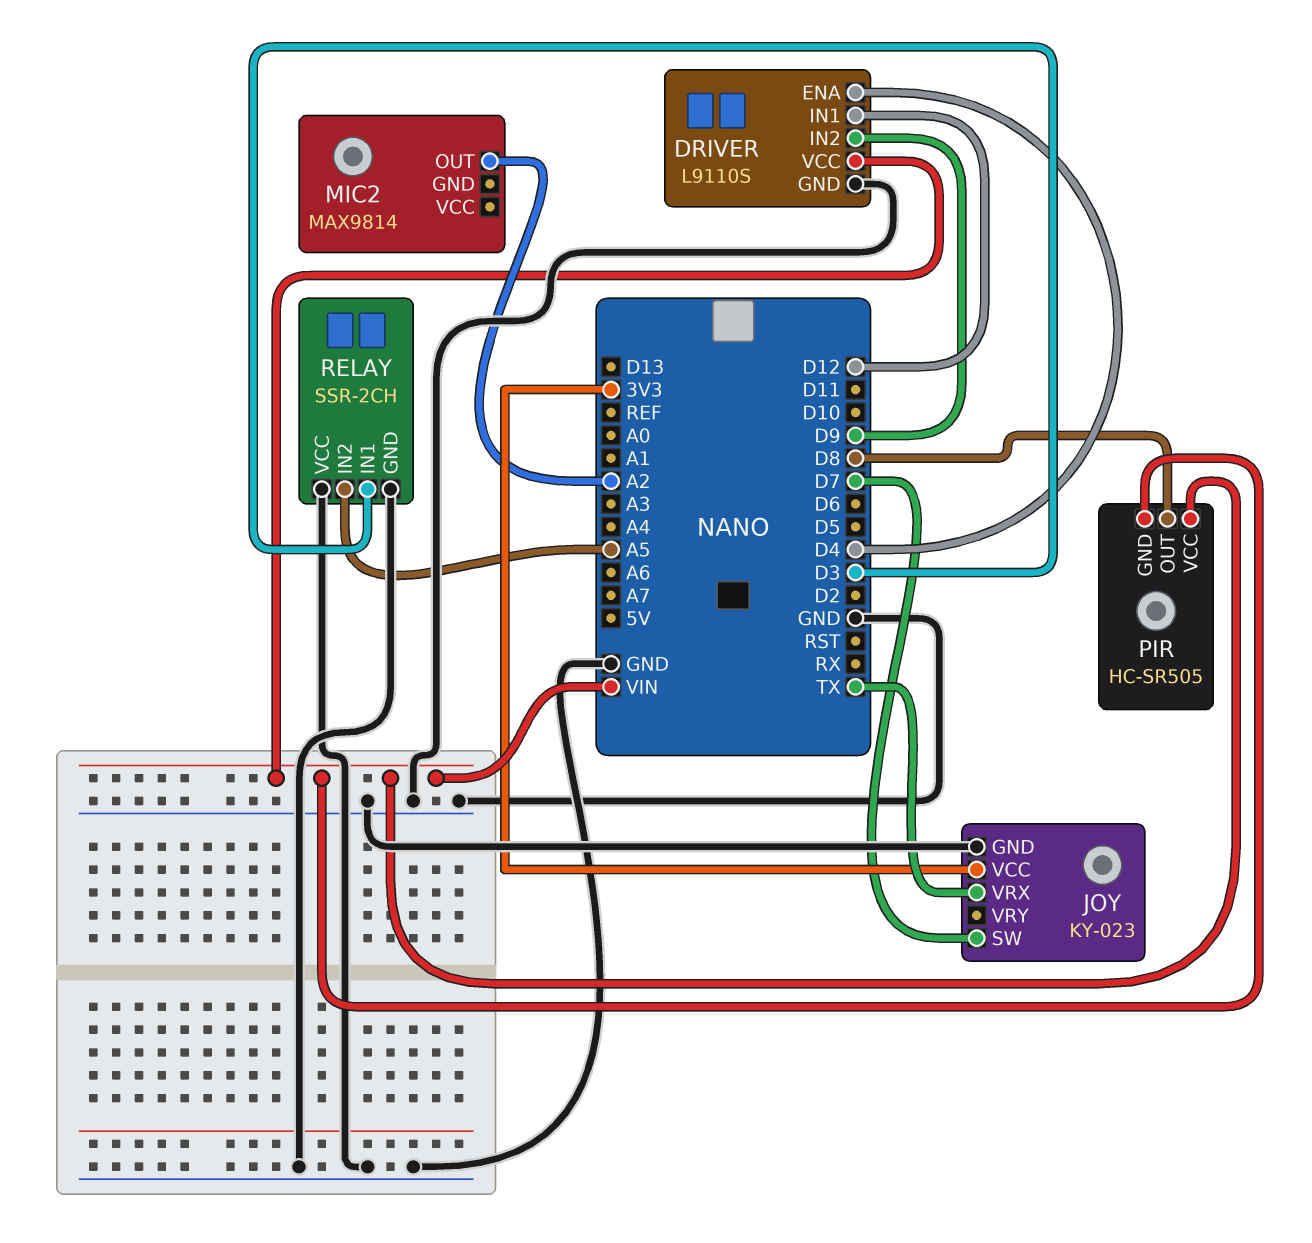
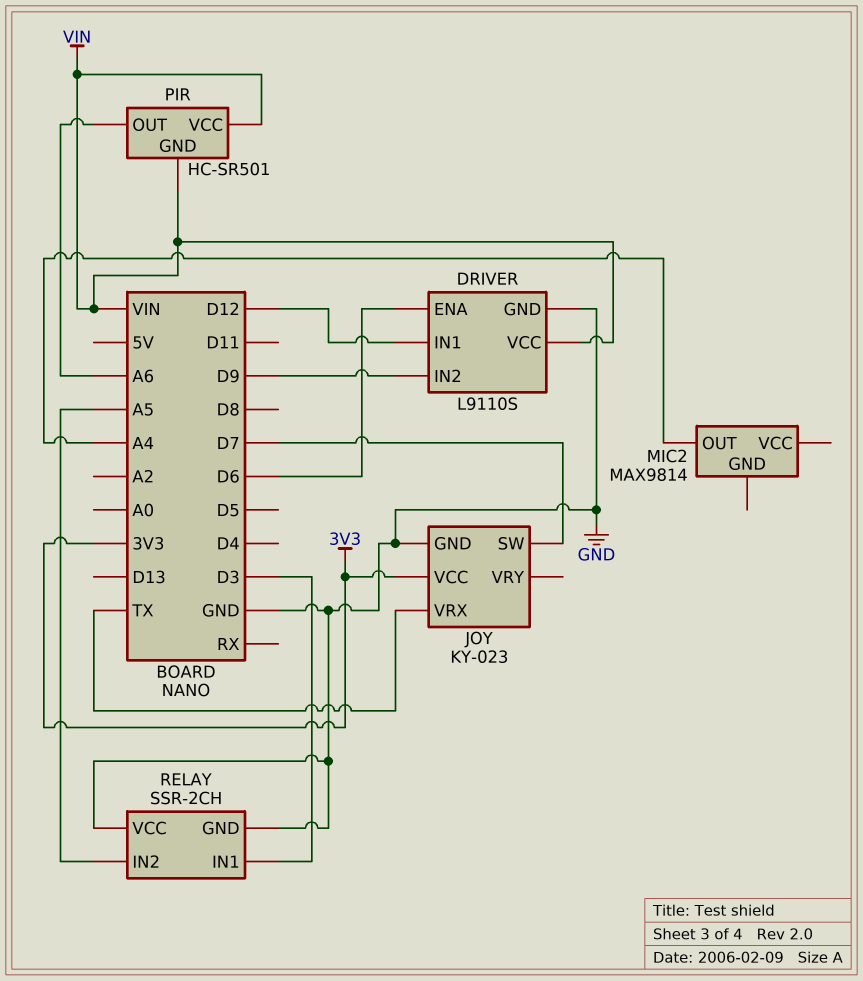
DRIVER pin ENA: D4 -> D6
MIC2 pin OUT: A2 -> A4
PIR: HC-SR505 -> HC-SR501
PIR pin OUT: D8 -> A6

